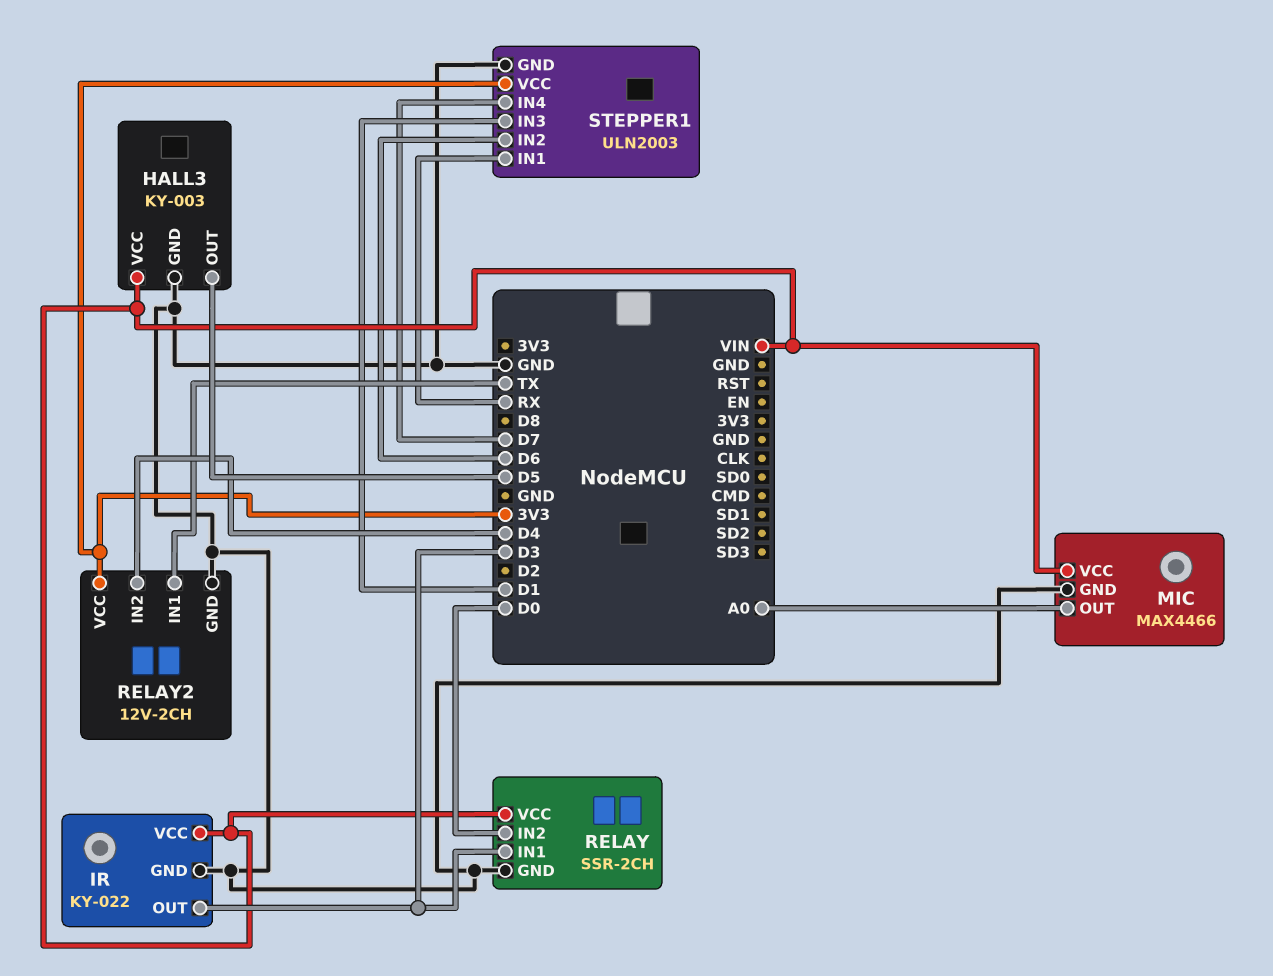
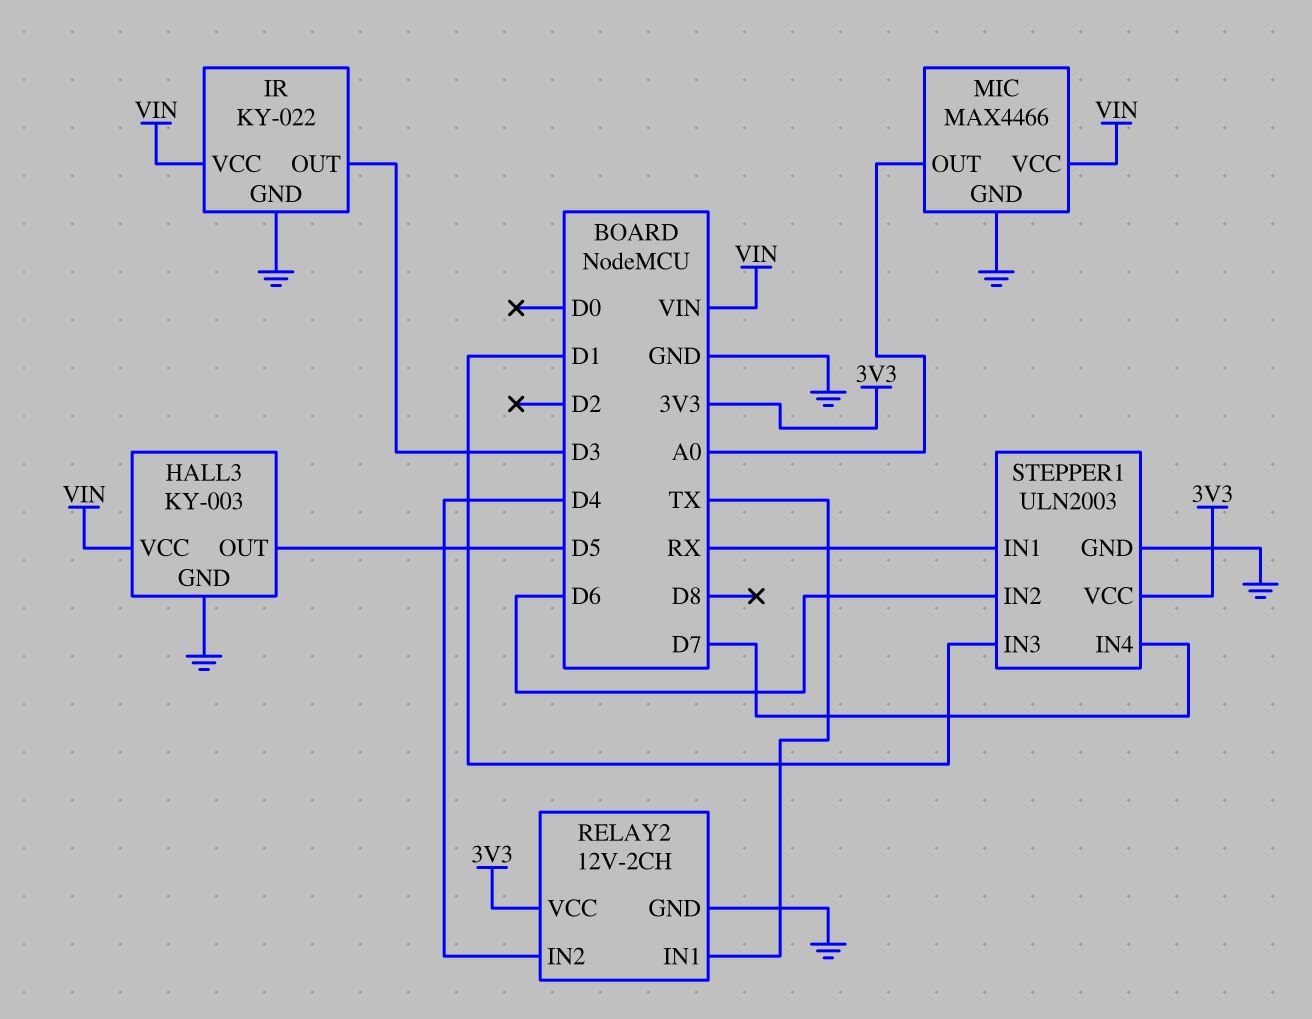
RELAY: SSR-2CH -> none
RELAY pin GND: GND -> none
RELAY pin IN1: D3 -> none
RELAY pin IN2: D0 -> none
RELAY pin VCC: VIN -> none

